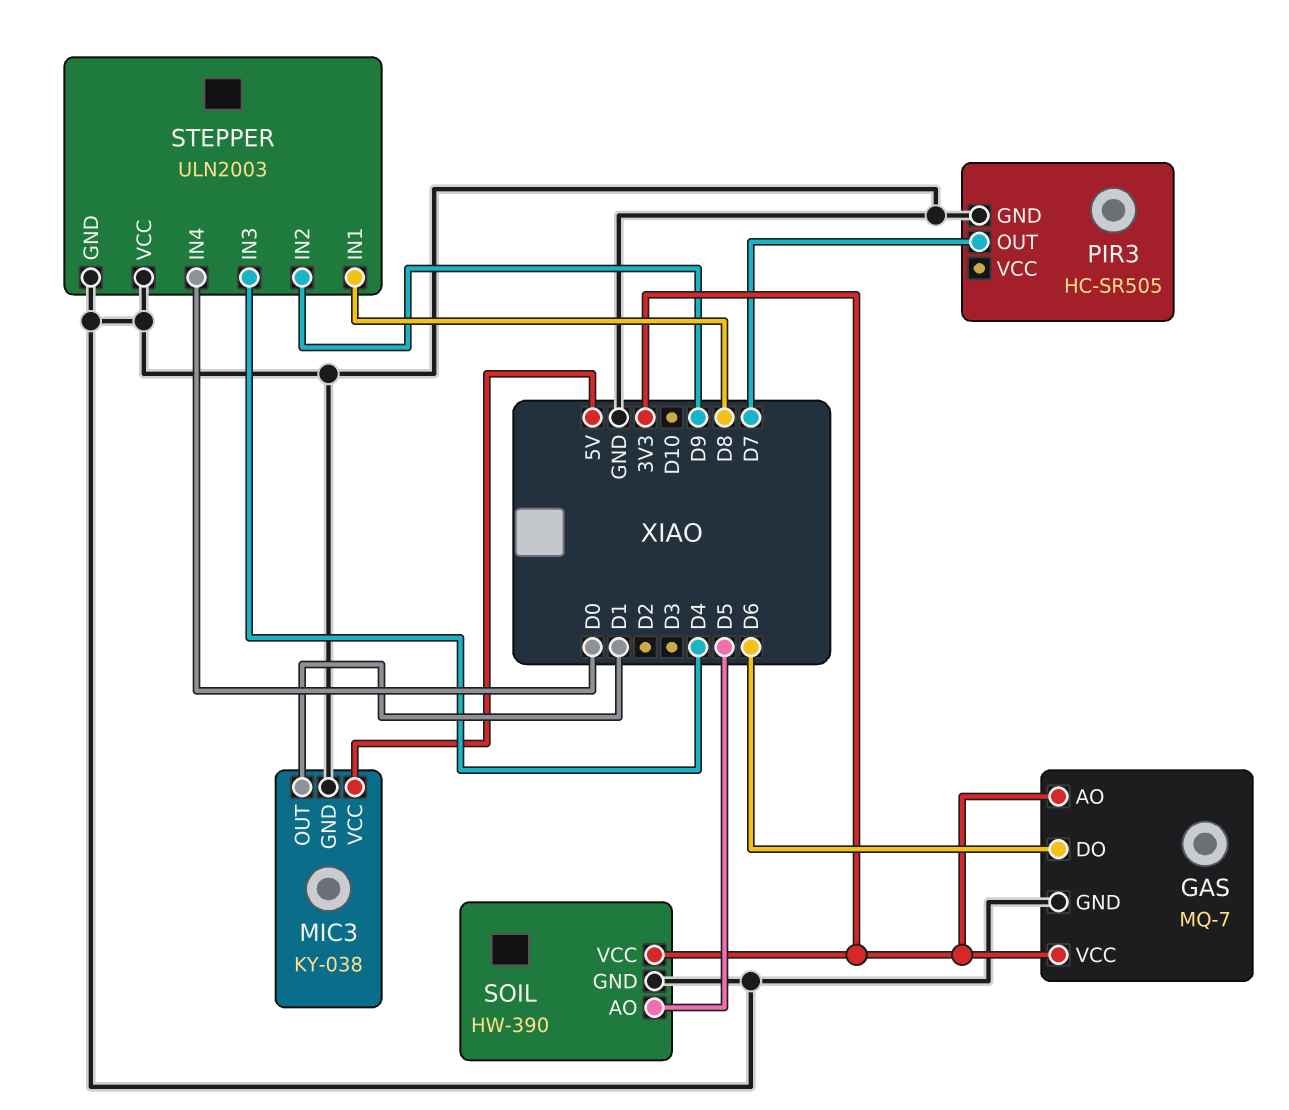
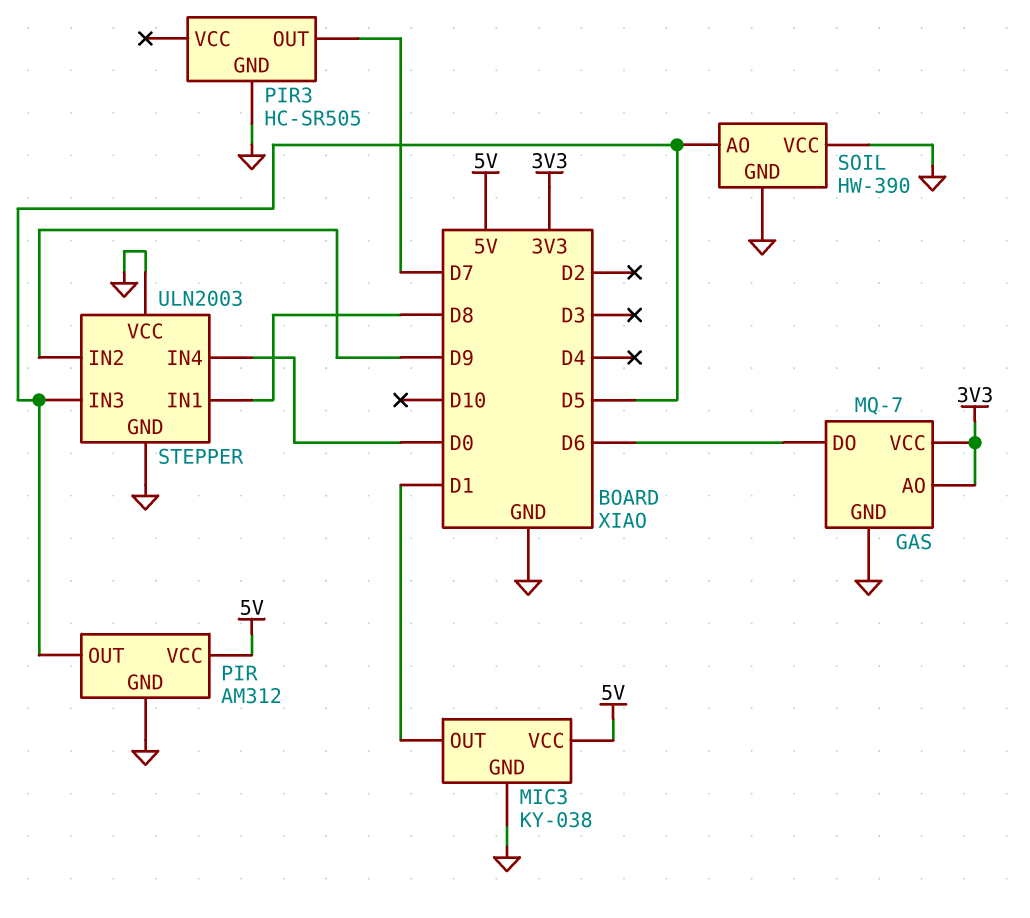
PIR: none -> AM312
PIR pin GND: none -> GND
PIR pin OUT: none -> D5
PIR pin VCC: none -> 5V
SOIL pin VCC: 3V3 -> GND
STEPPER pin IN3: D4 -> D5

